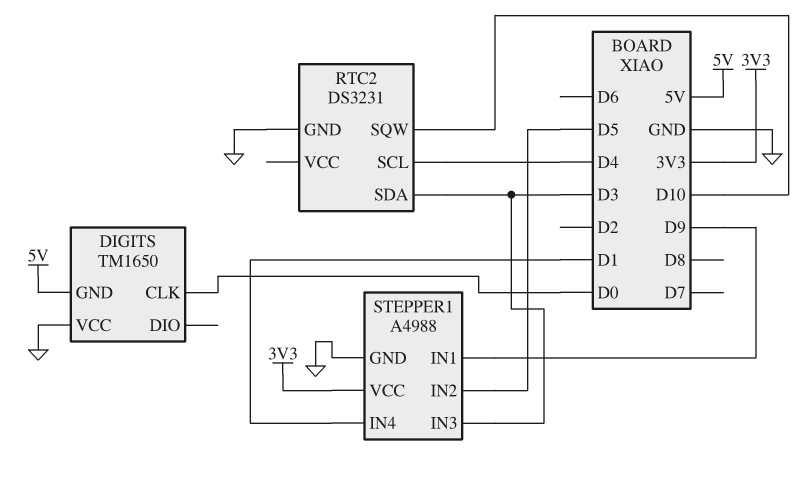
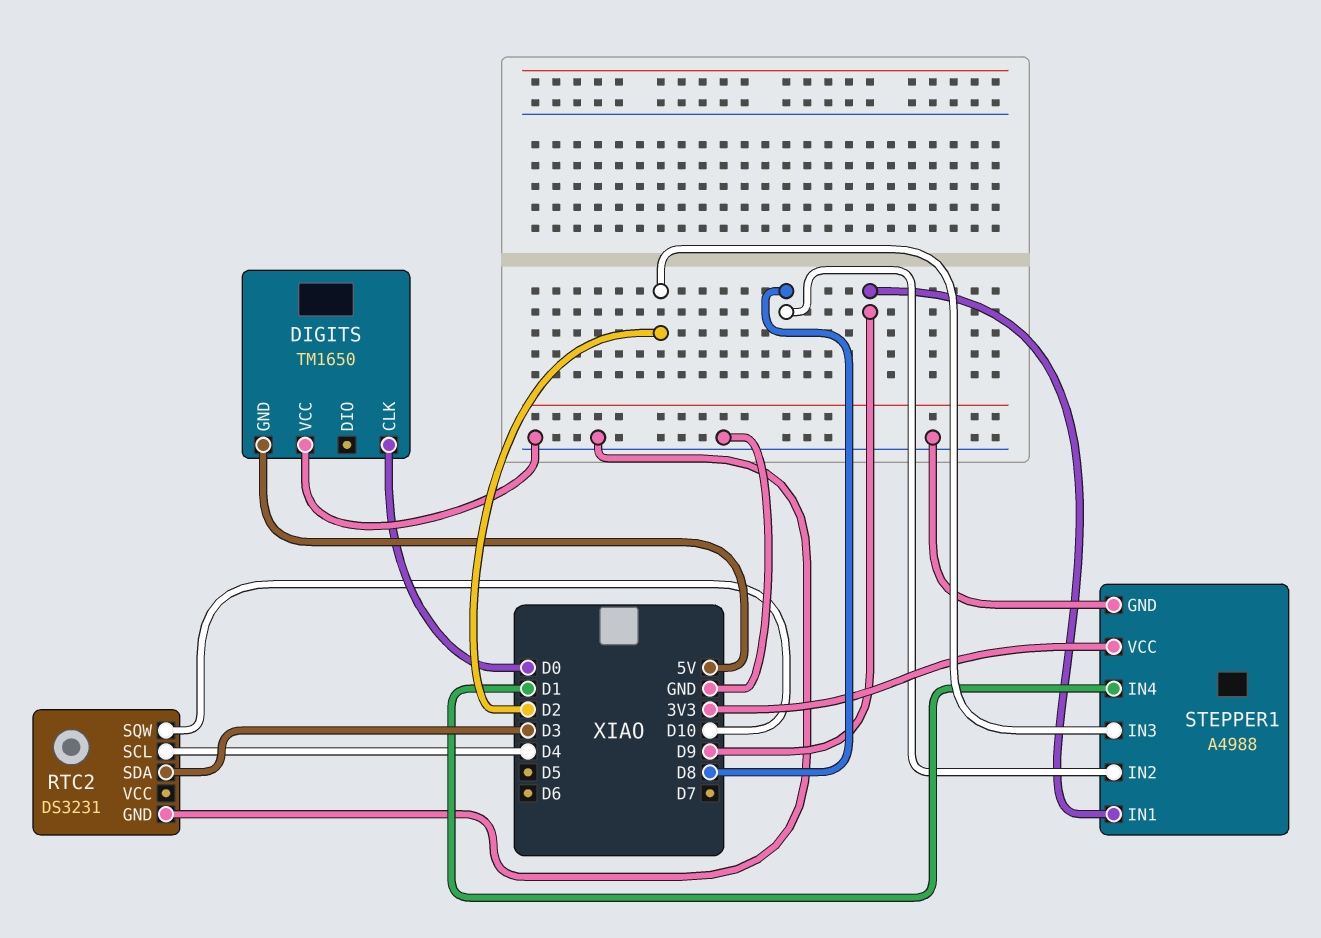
STEPPER1 pin IN2: D5 -> D8
STEPPER1 pin IN3: D3 -> D2

